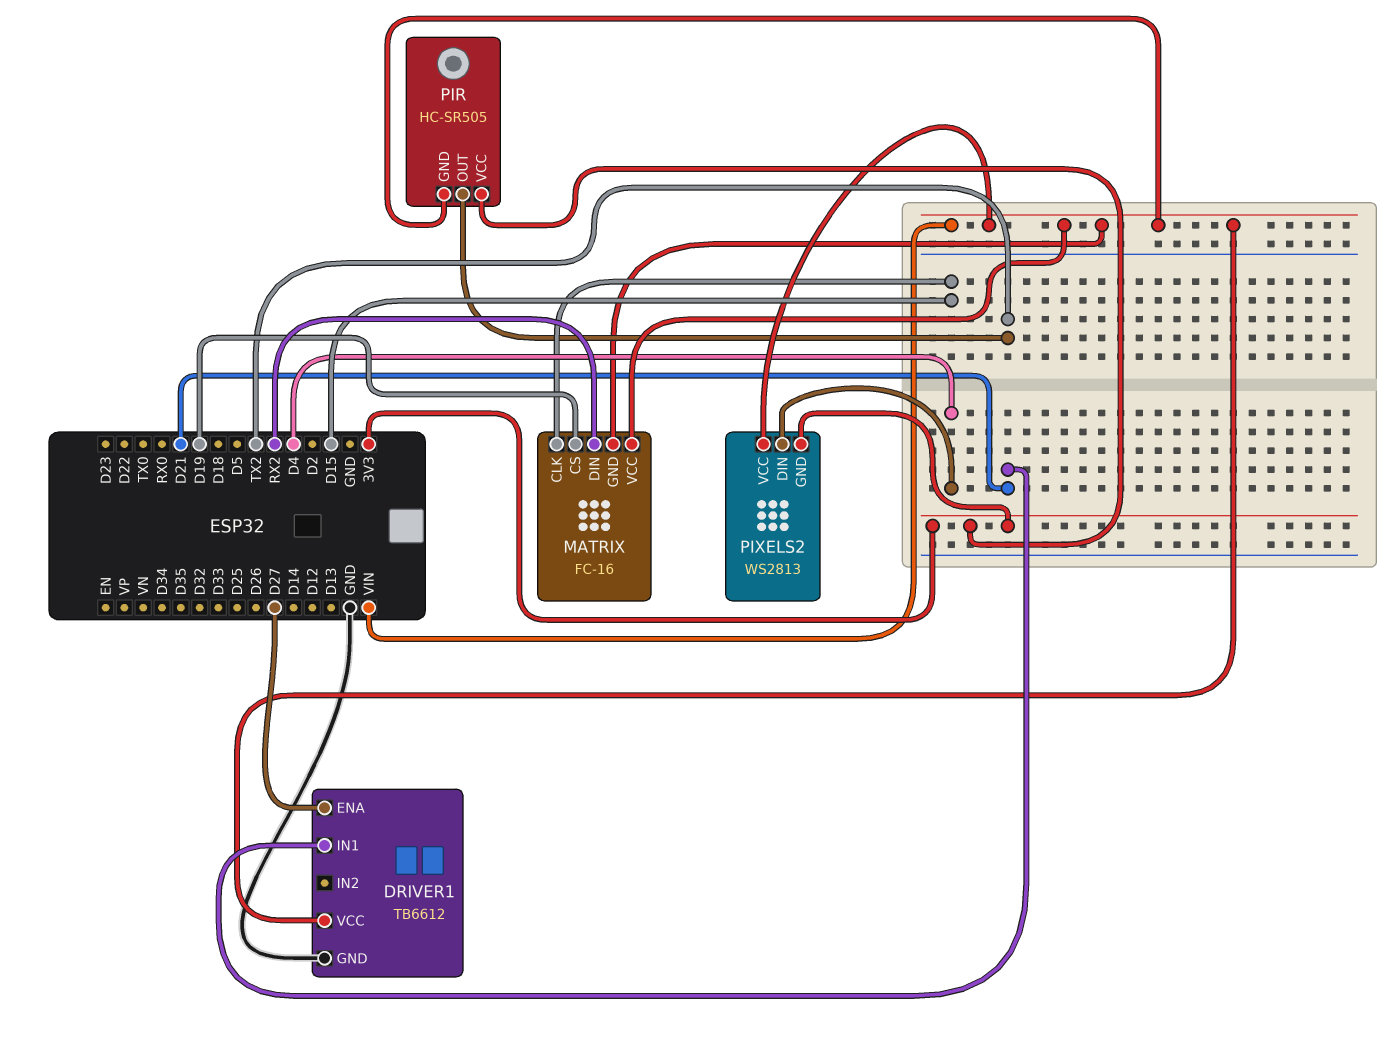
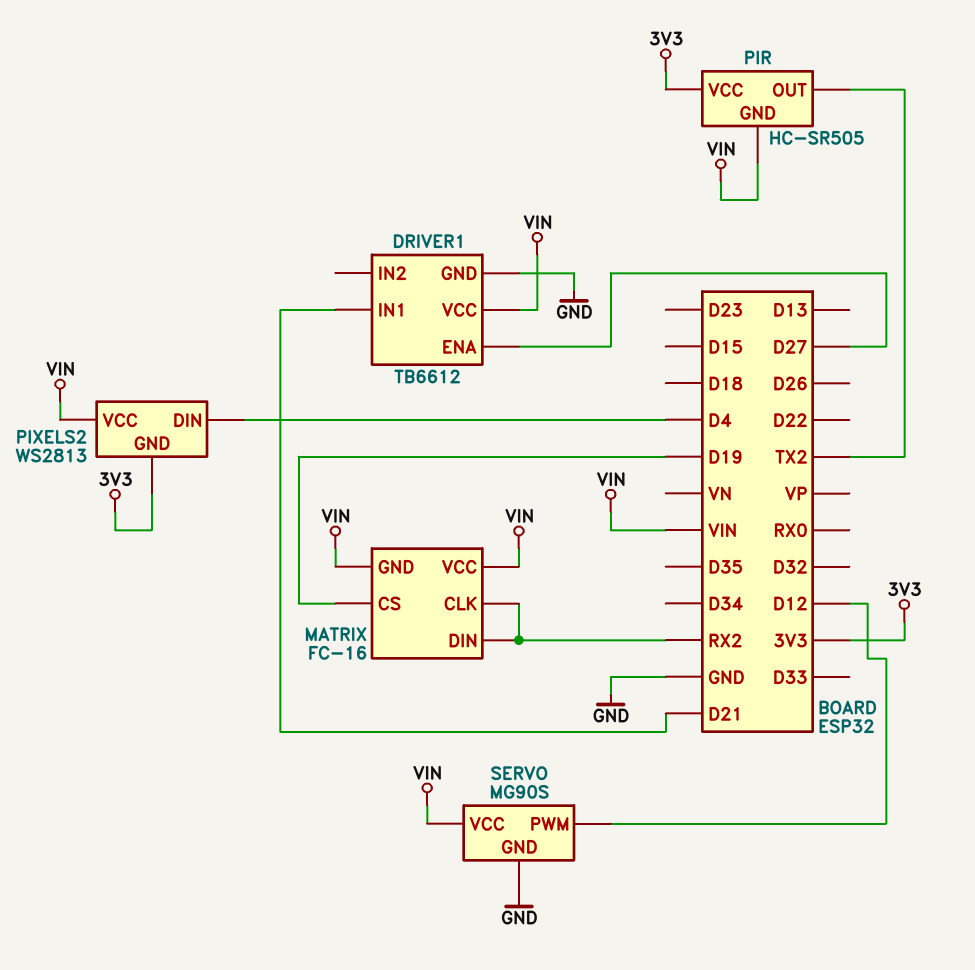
MATRIX pin CLK: D15 -> RX2
SERVO: none -> MG90S
SERVO pin GND: none -> GND
SERVO pin PWM: none -> D12
SERVO pin VCC: none -> VIN

